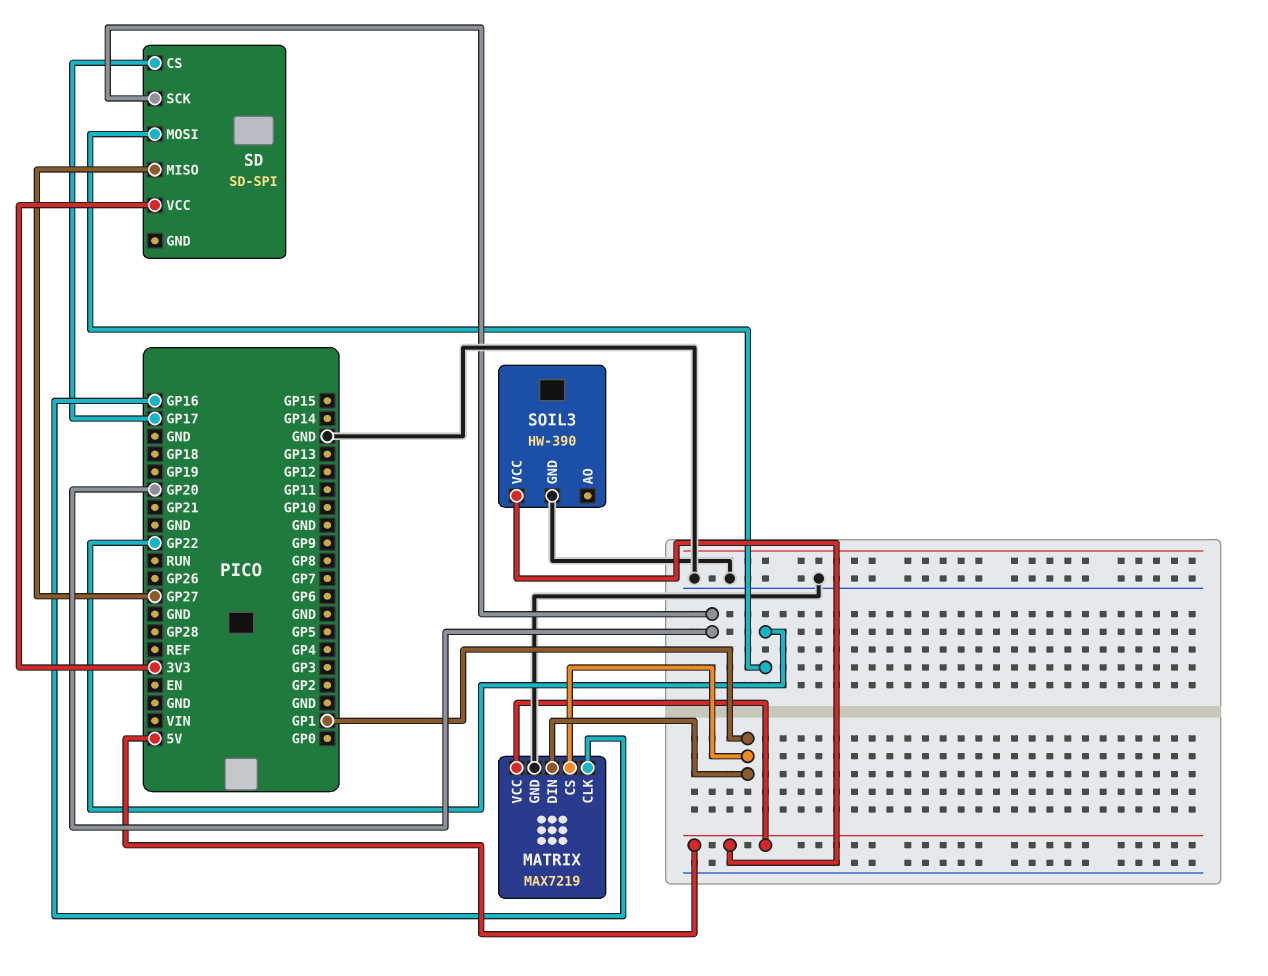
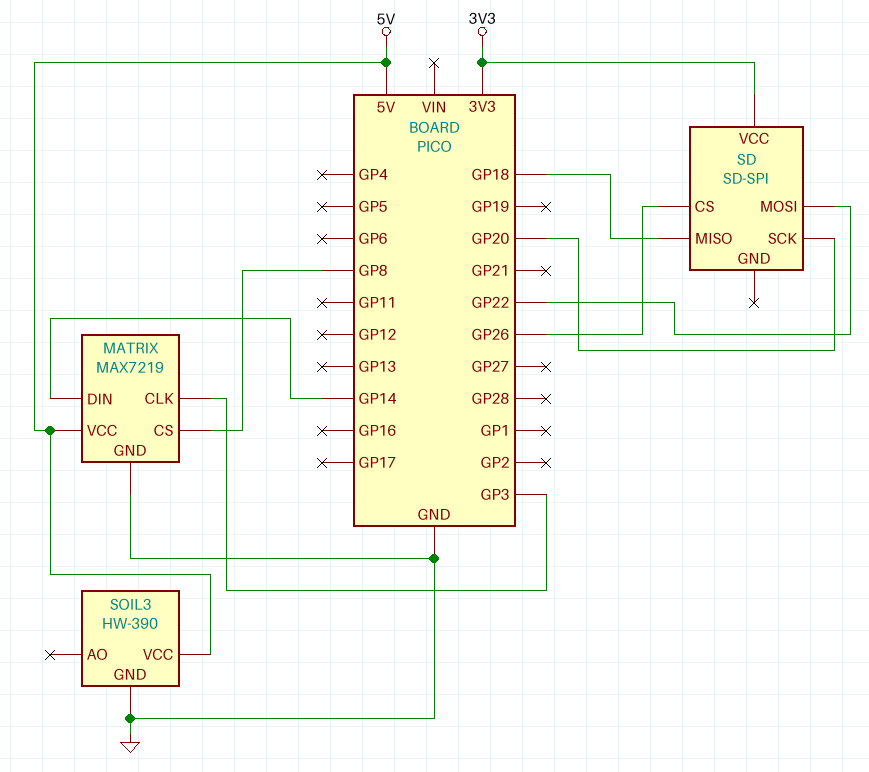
MATRIX pin CLK: GP16 -> GP3
MATRIX pin CS: GP1 -> GP8
MATRIX pin DIN: GP1 -> GP14
SD pin CS: GP17 -> GP26
SD pin MISO: GP27 -> GP18

